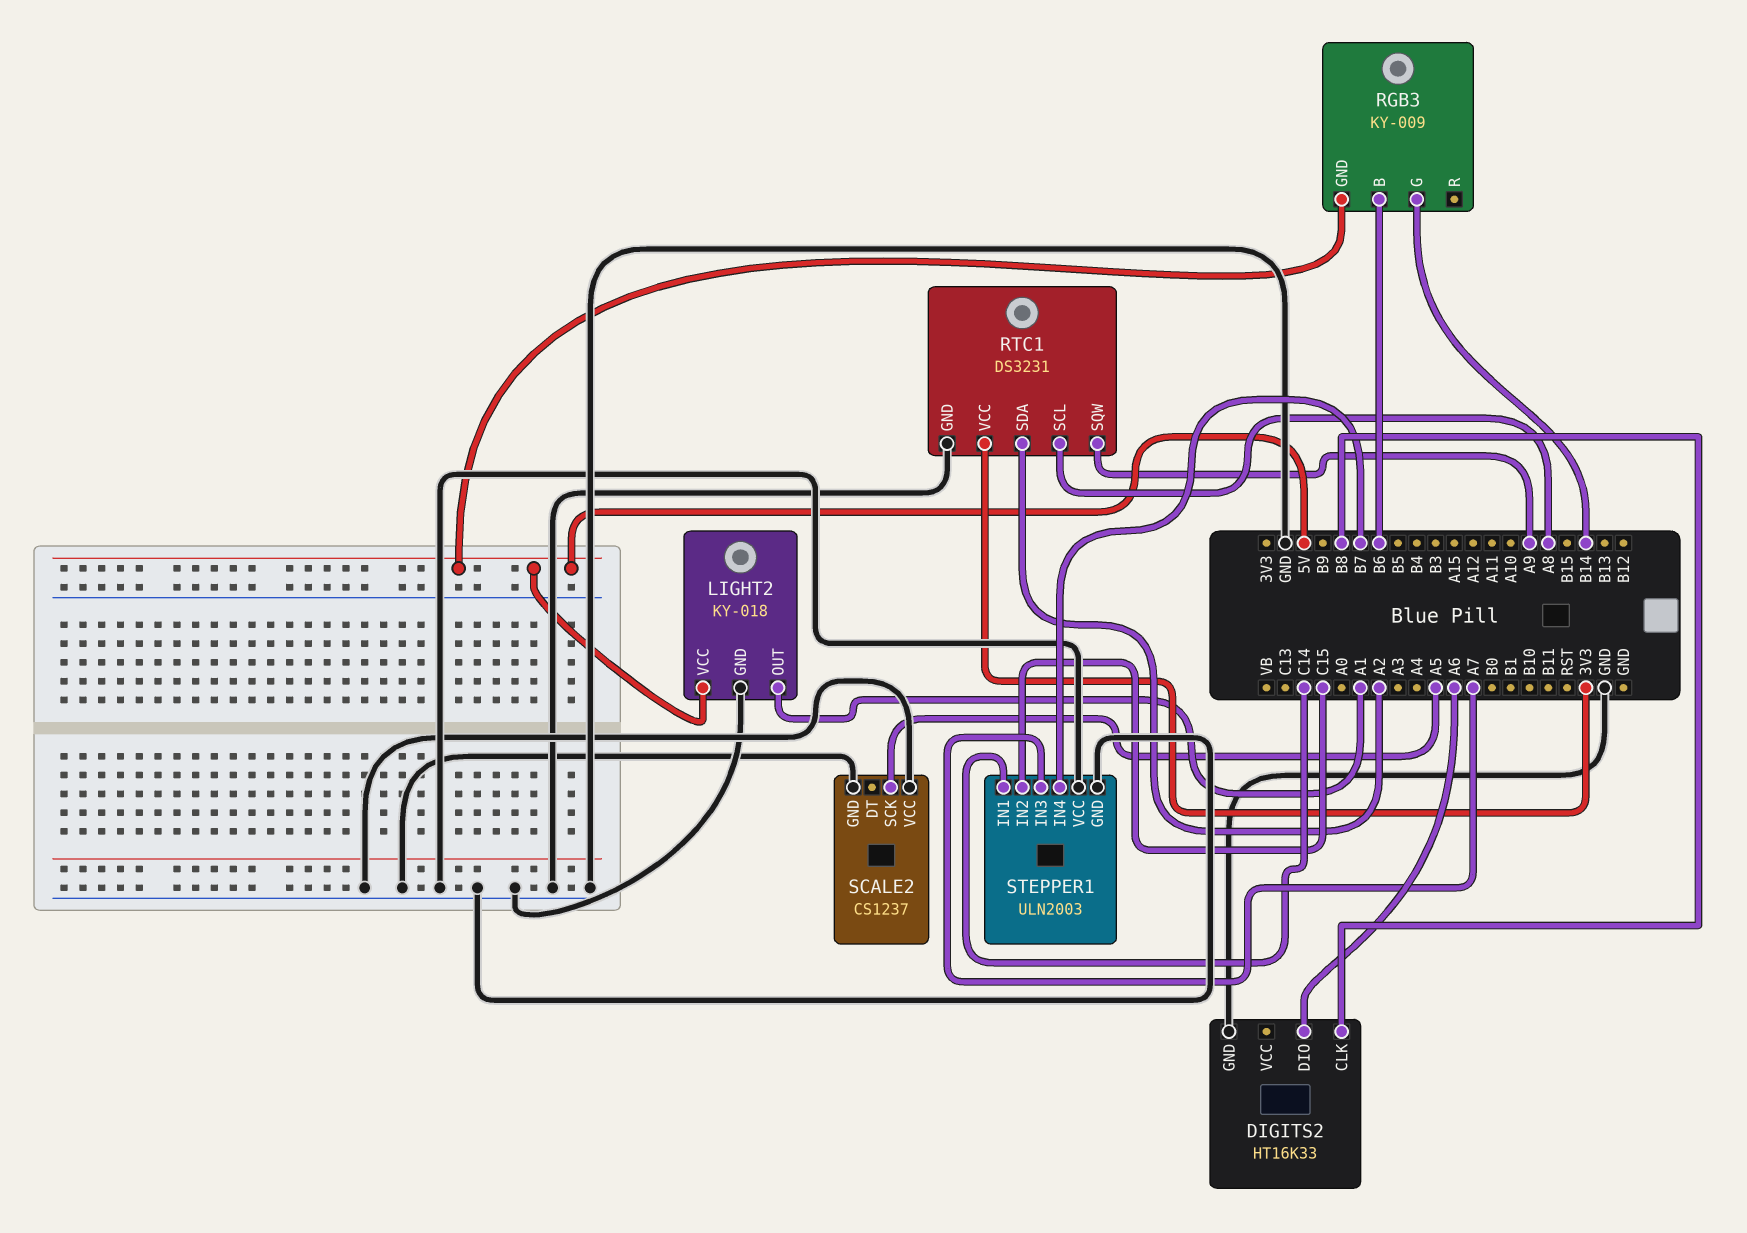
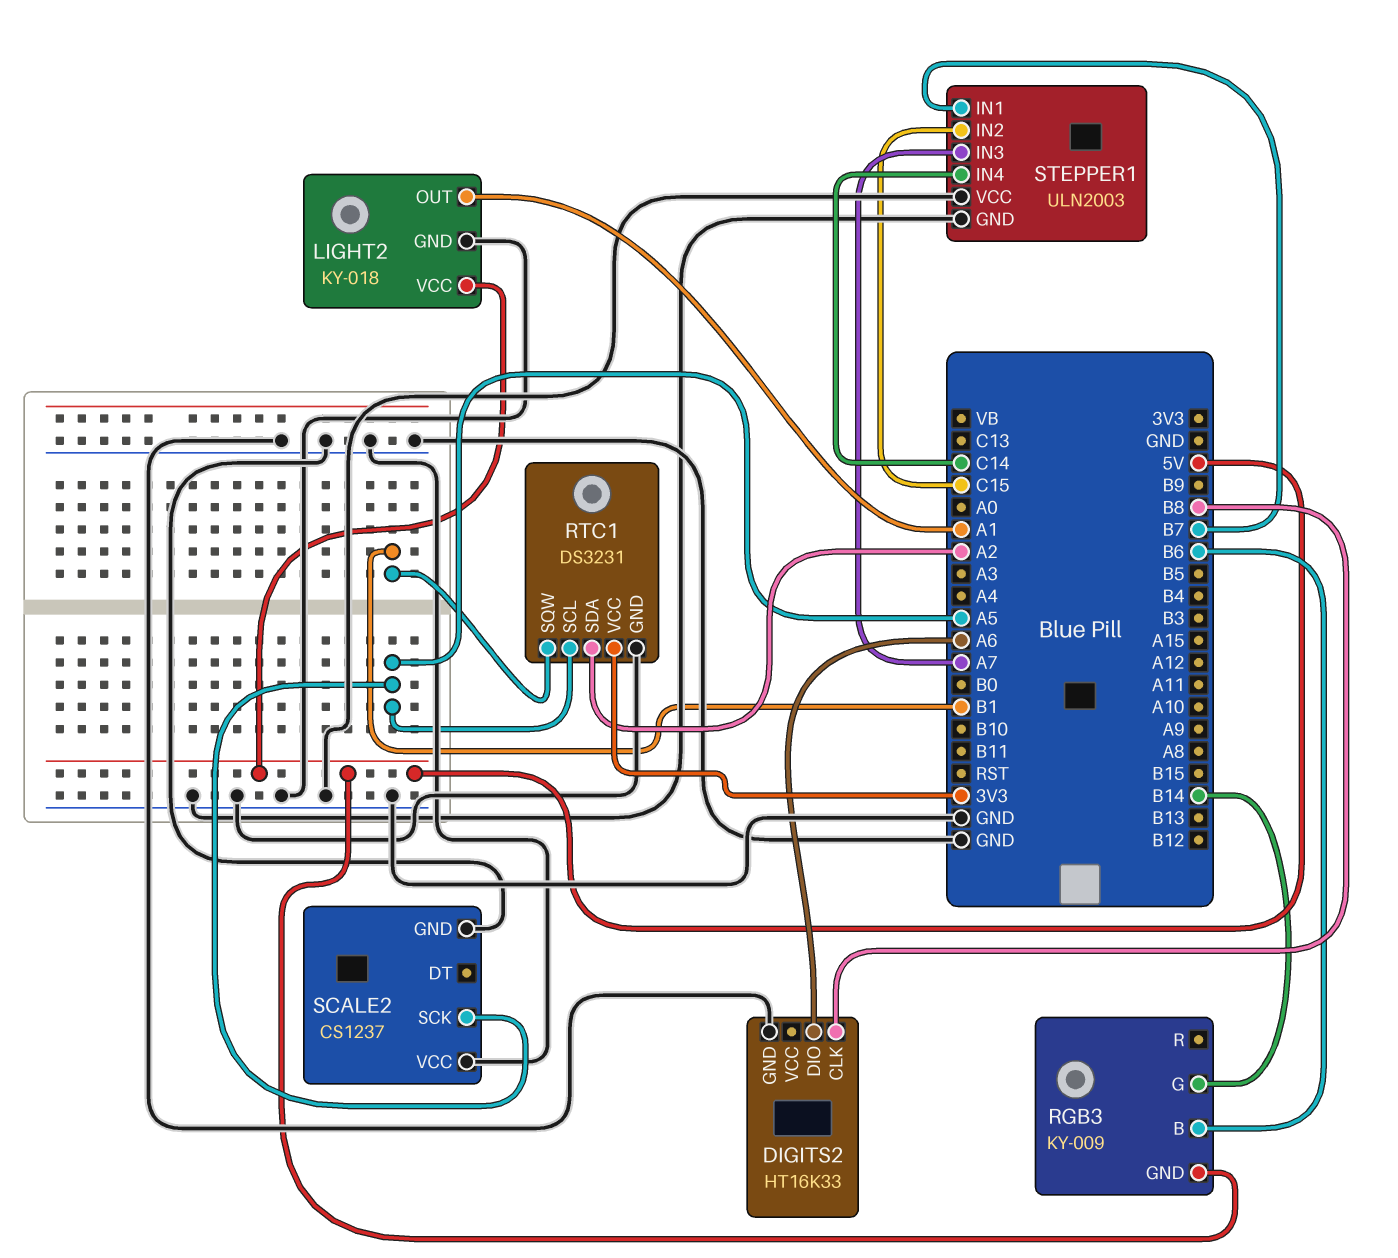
RTC1 pin SCL: A8 -> A5
RTC1 pin SQW: A9 -> B1
STEPPER1 pin IN1: C14 -> B7
STEPPER1 pin IN4: B7 -> C14

